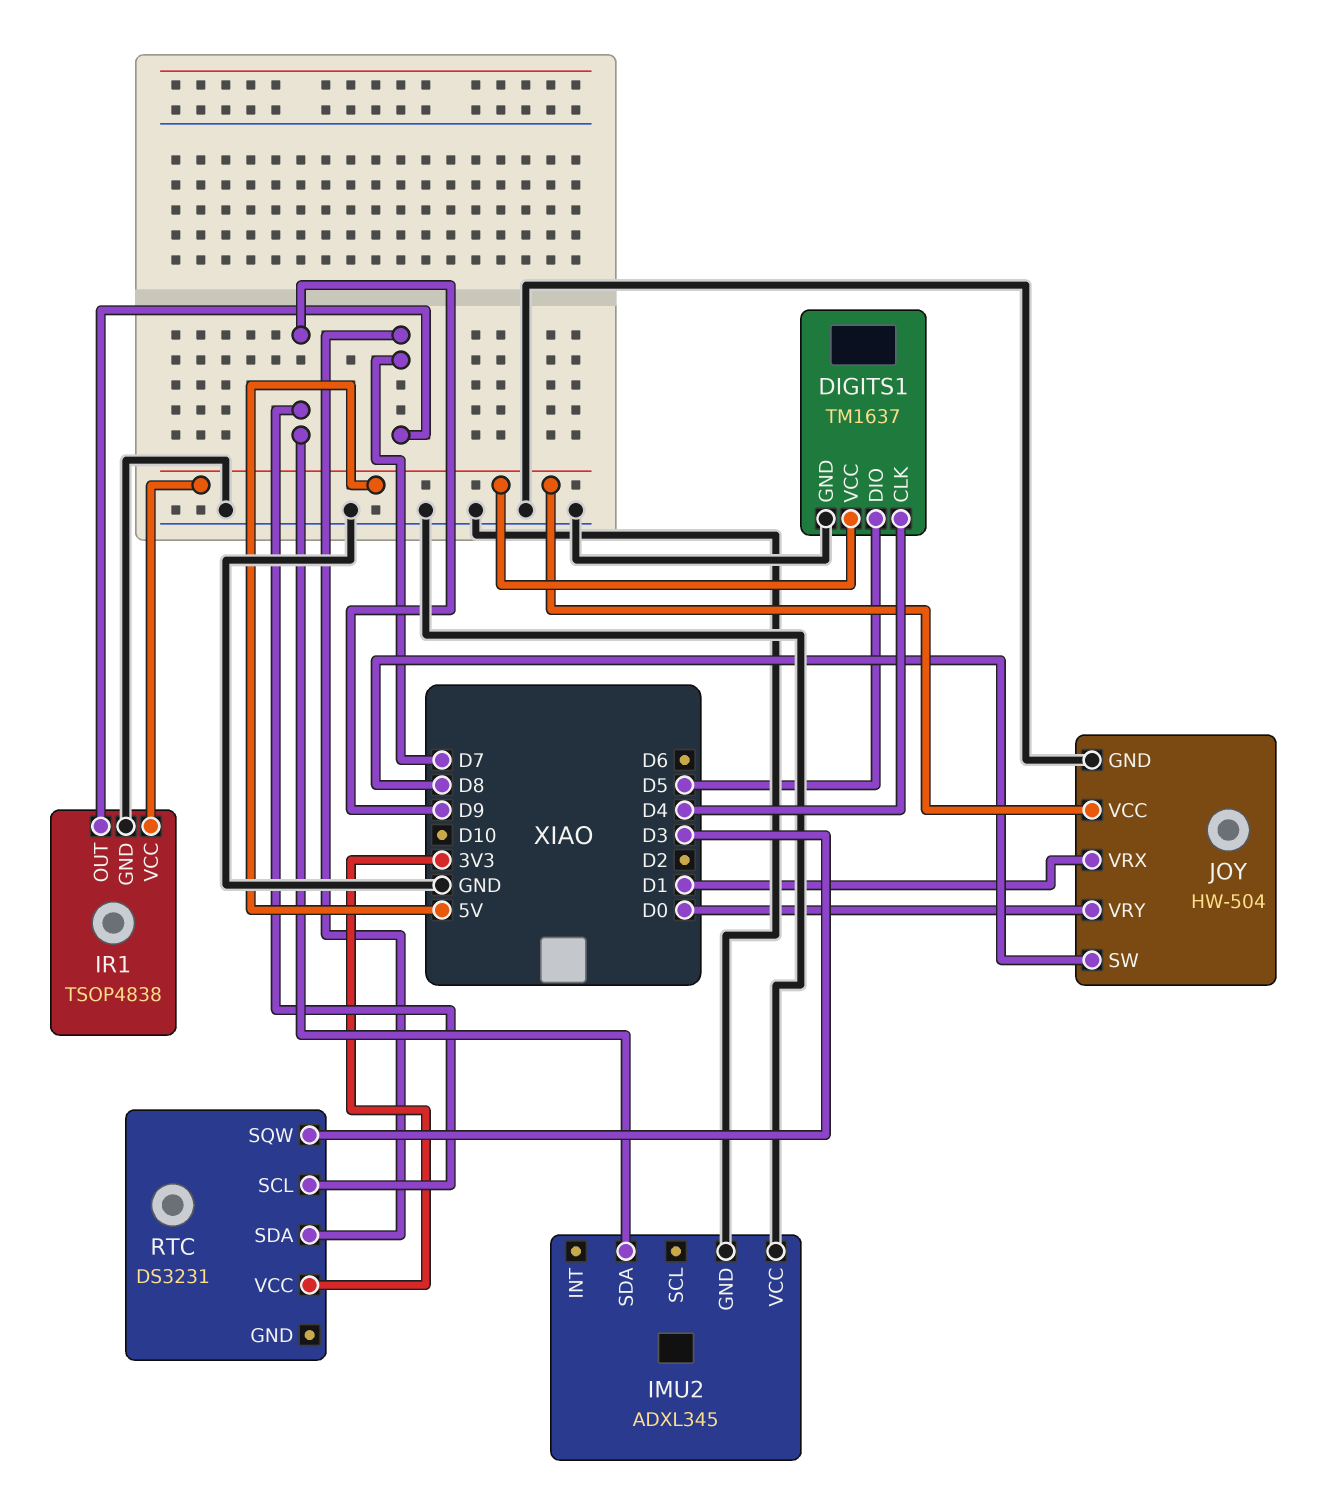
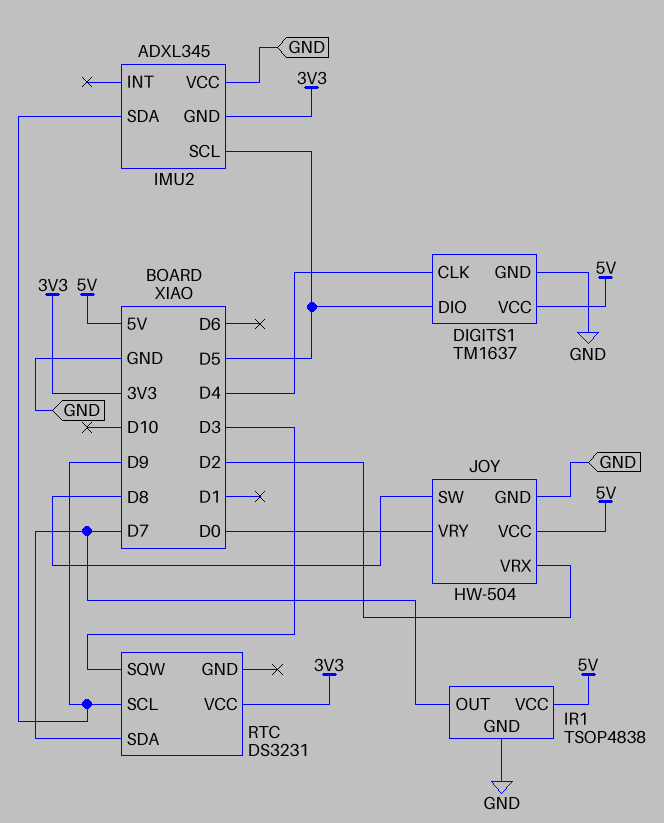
IMU2 pin GND: GND -> 3V3
IMU2 pin SCL: none -> D5
JOY pin VRX: D1 -> D2

